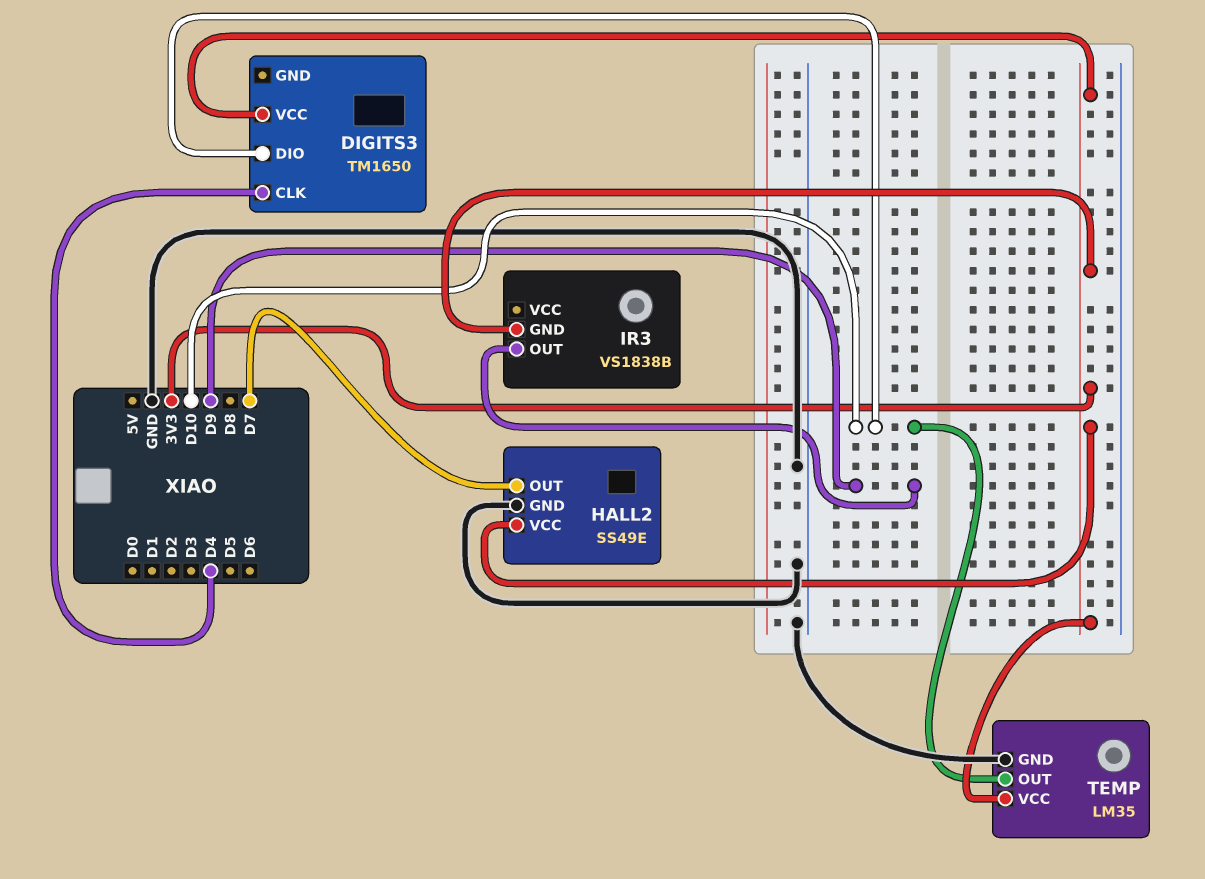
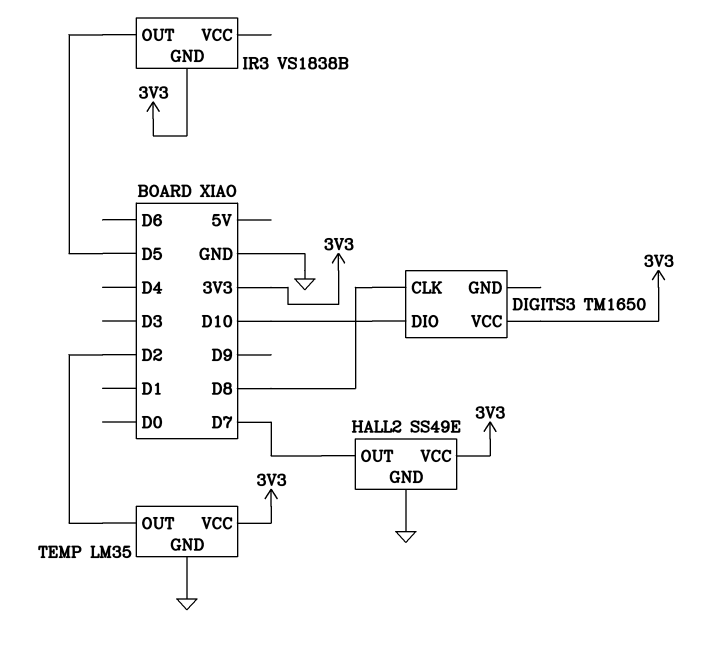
DIGITS3 pin CLK: D4 -> D8
IR3 pin OUT: D9 -> D5
TEMP pin OUT: D10 -> D2

